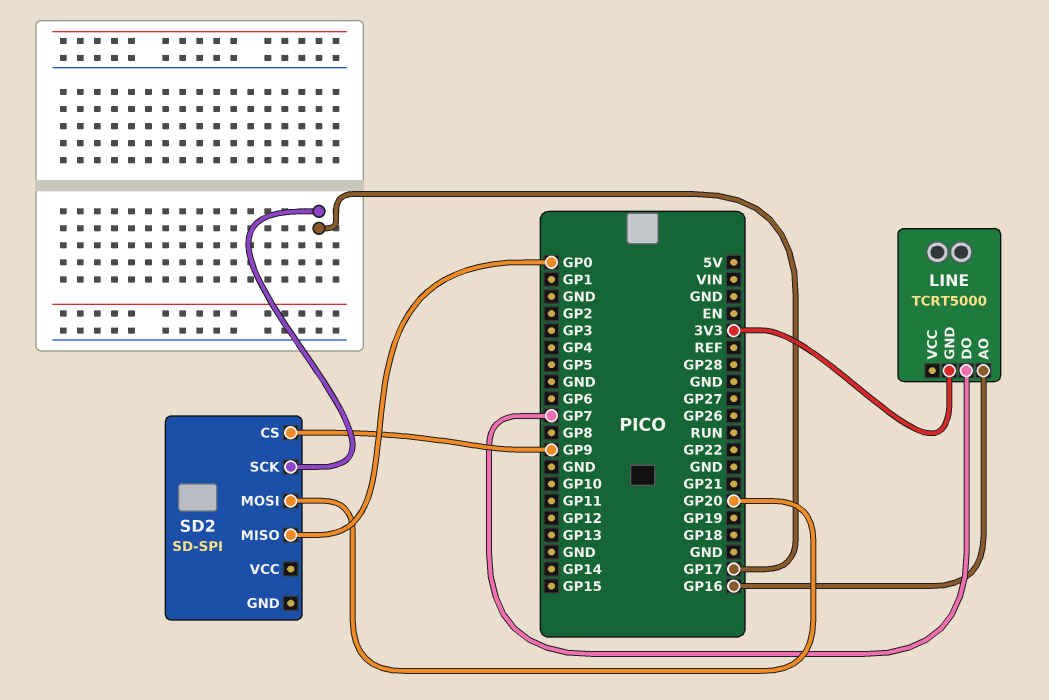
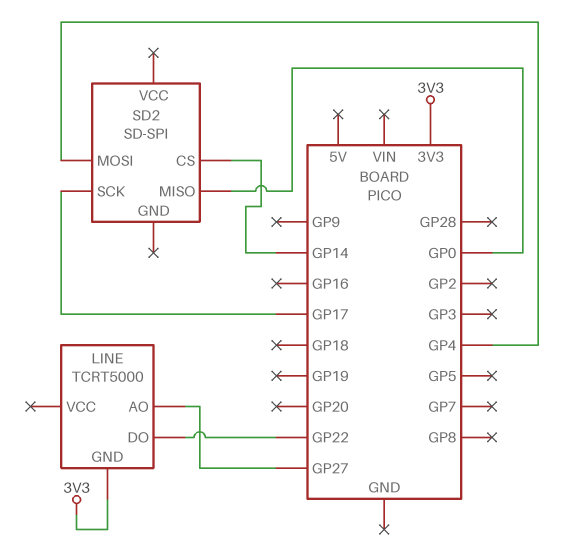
LINE pin AO: GP16 -> GP27
LINE pin DO: GP7 -> GP22
SD2 pin CS: GP9 -> GP14
SD2 pin MOSI: GP20 -> GP4

